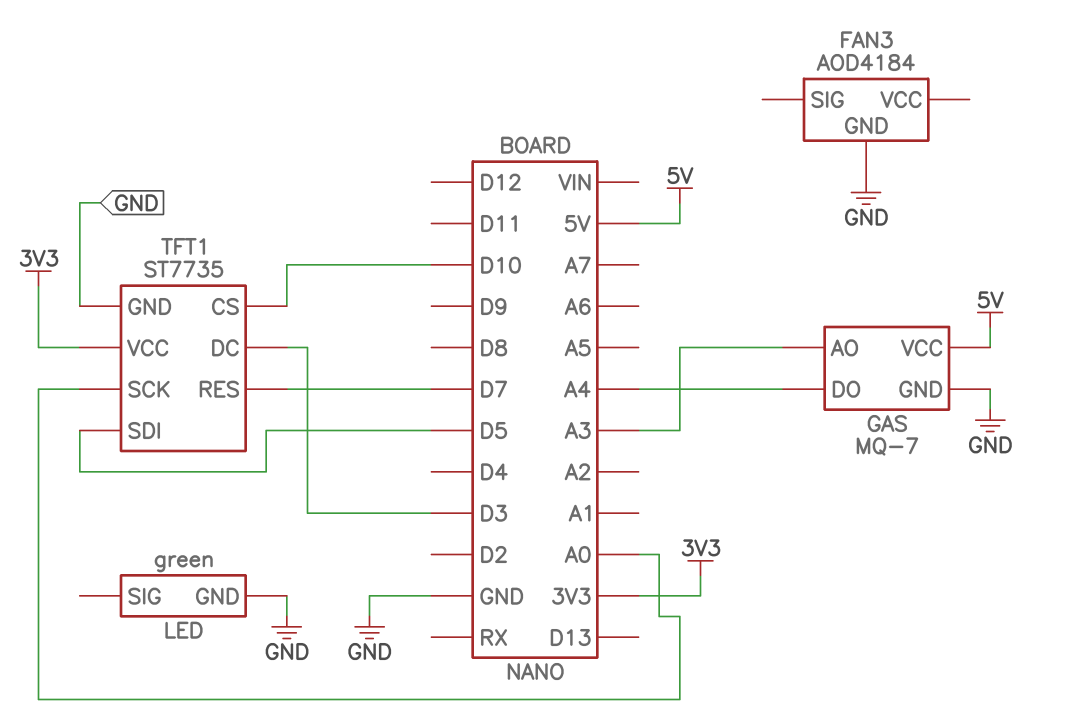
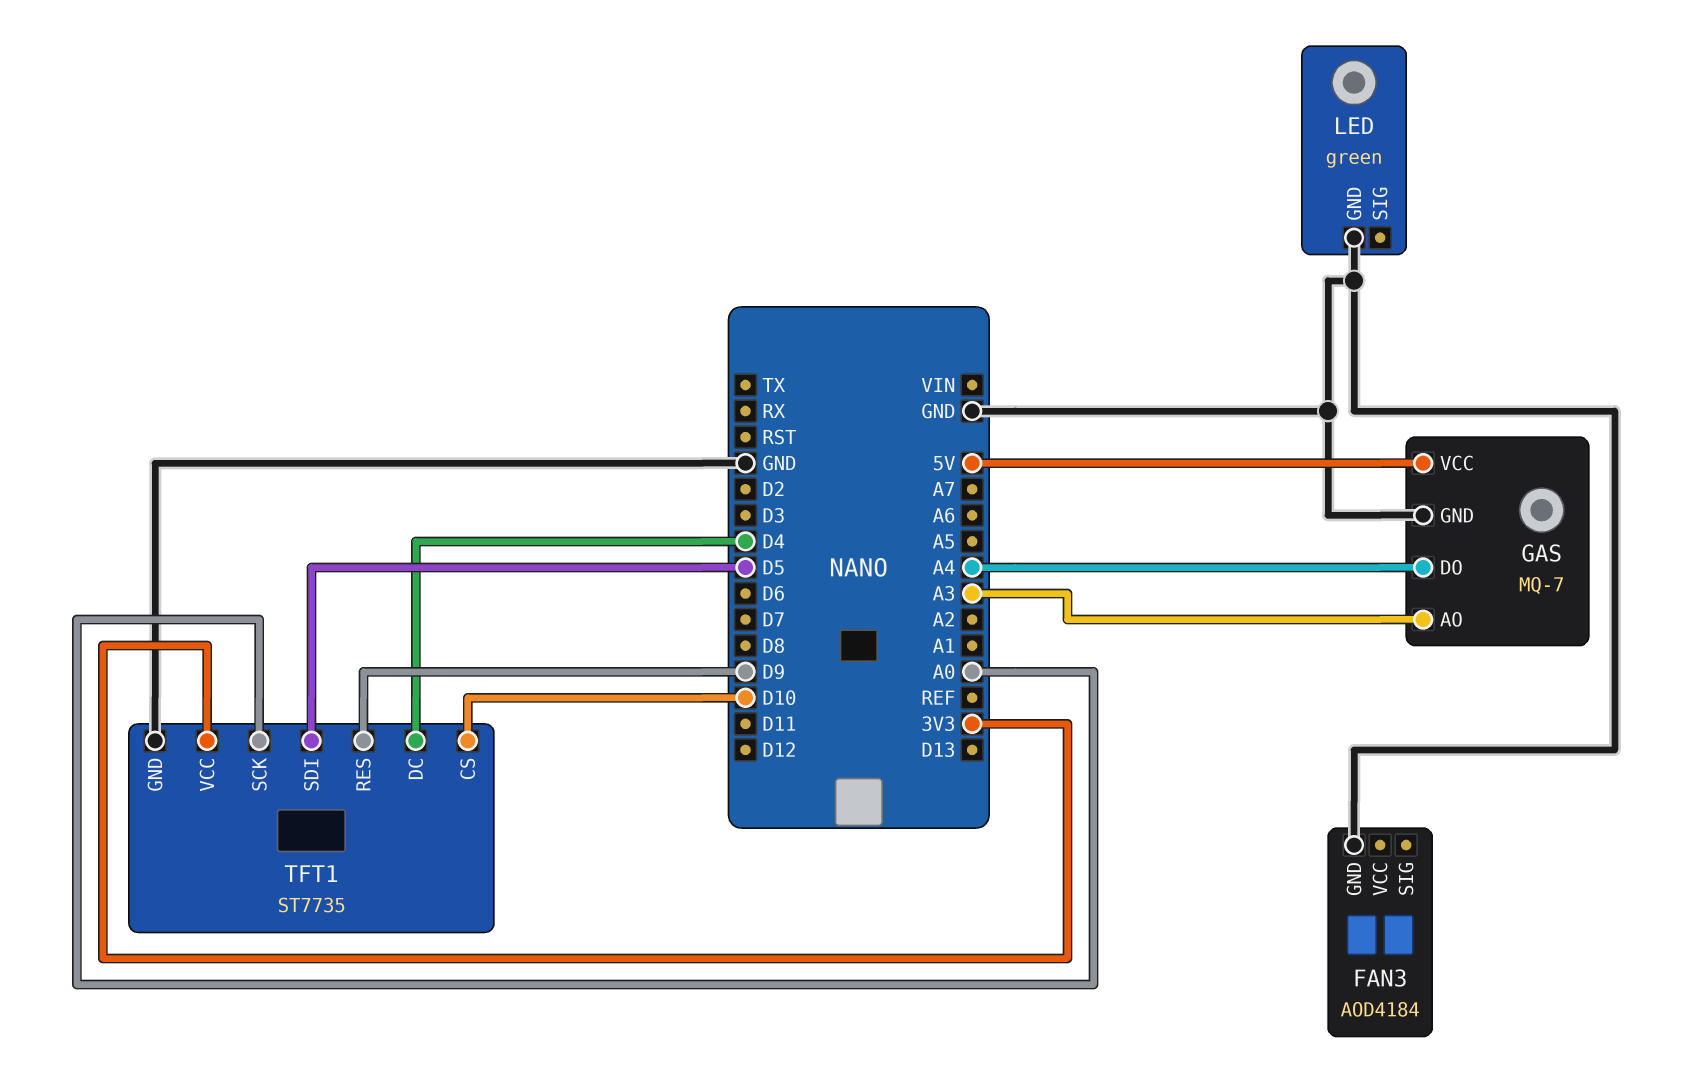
TFT1 pin DC: D3 -> D4
TFT1 pin RES: D7 -> D9

